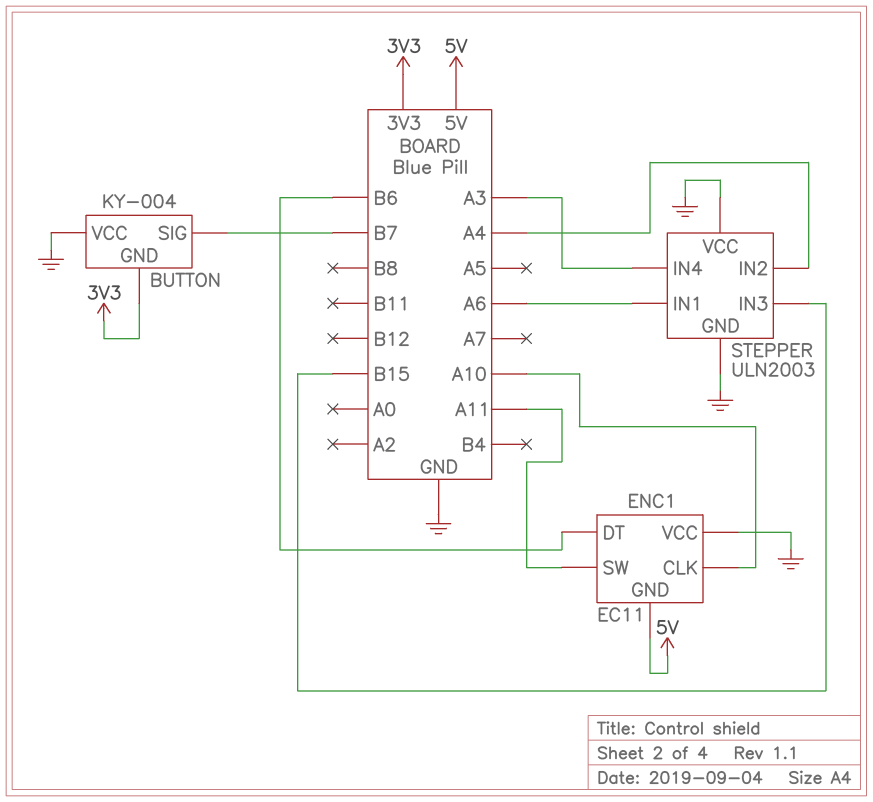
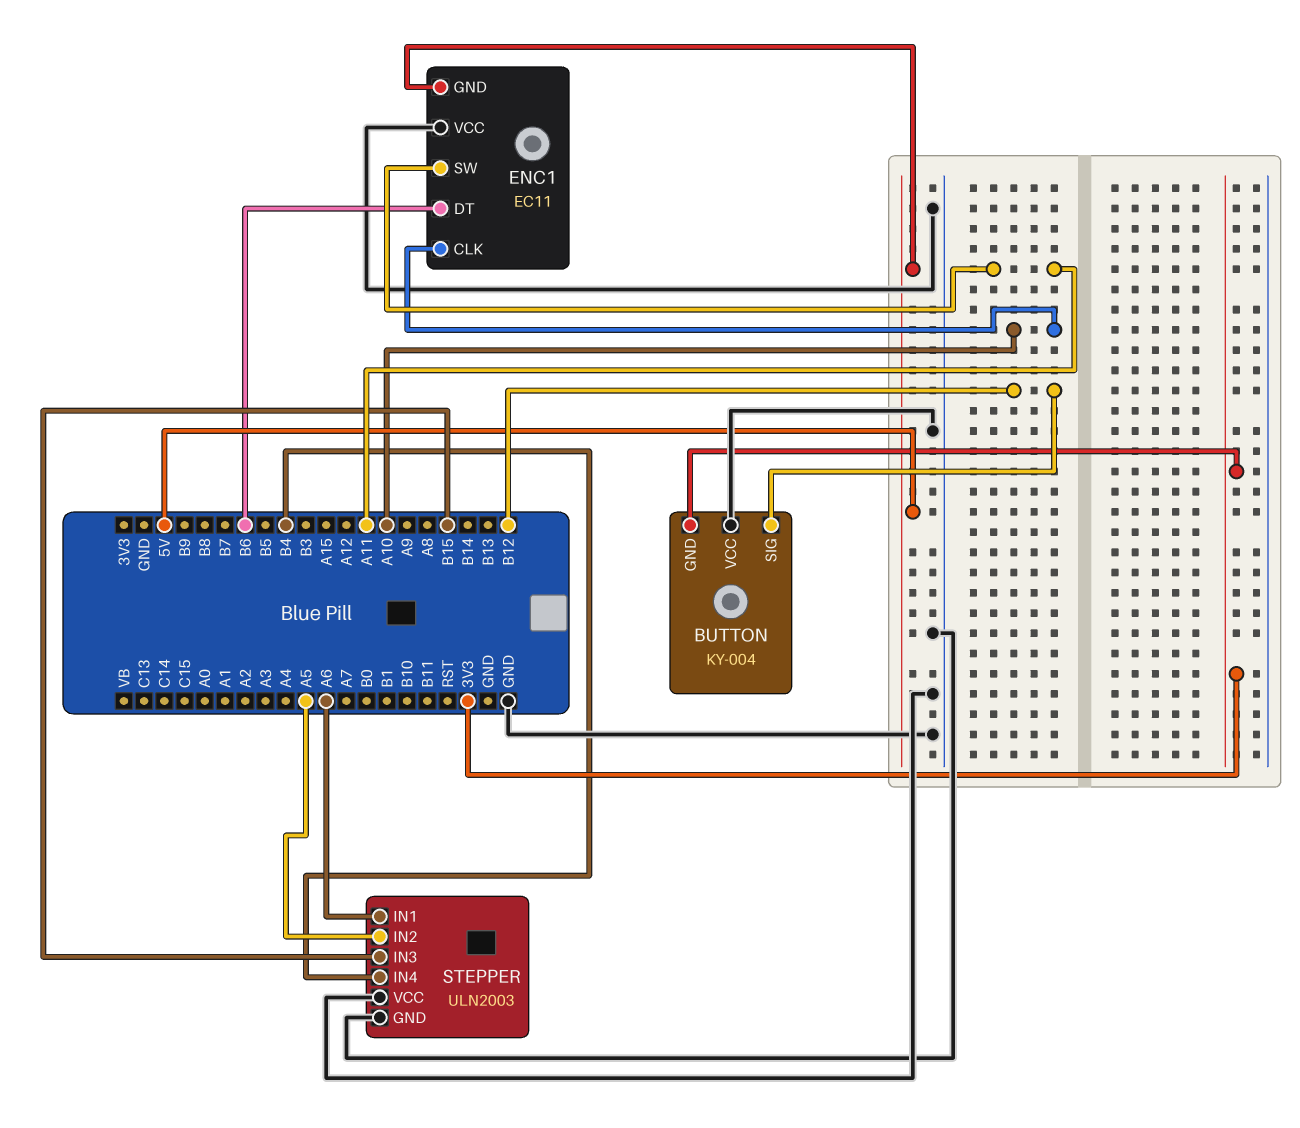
BUTTON pin SIG: B7 -> B12
STEPPER pin IN2: A4 -> A5
STEPPER pin IN4: A3 -> B4

